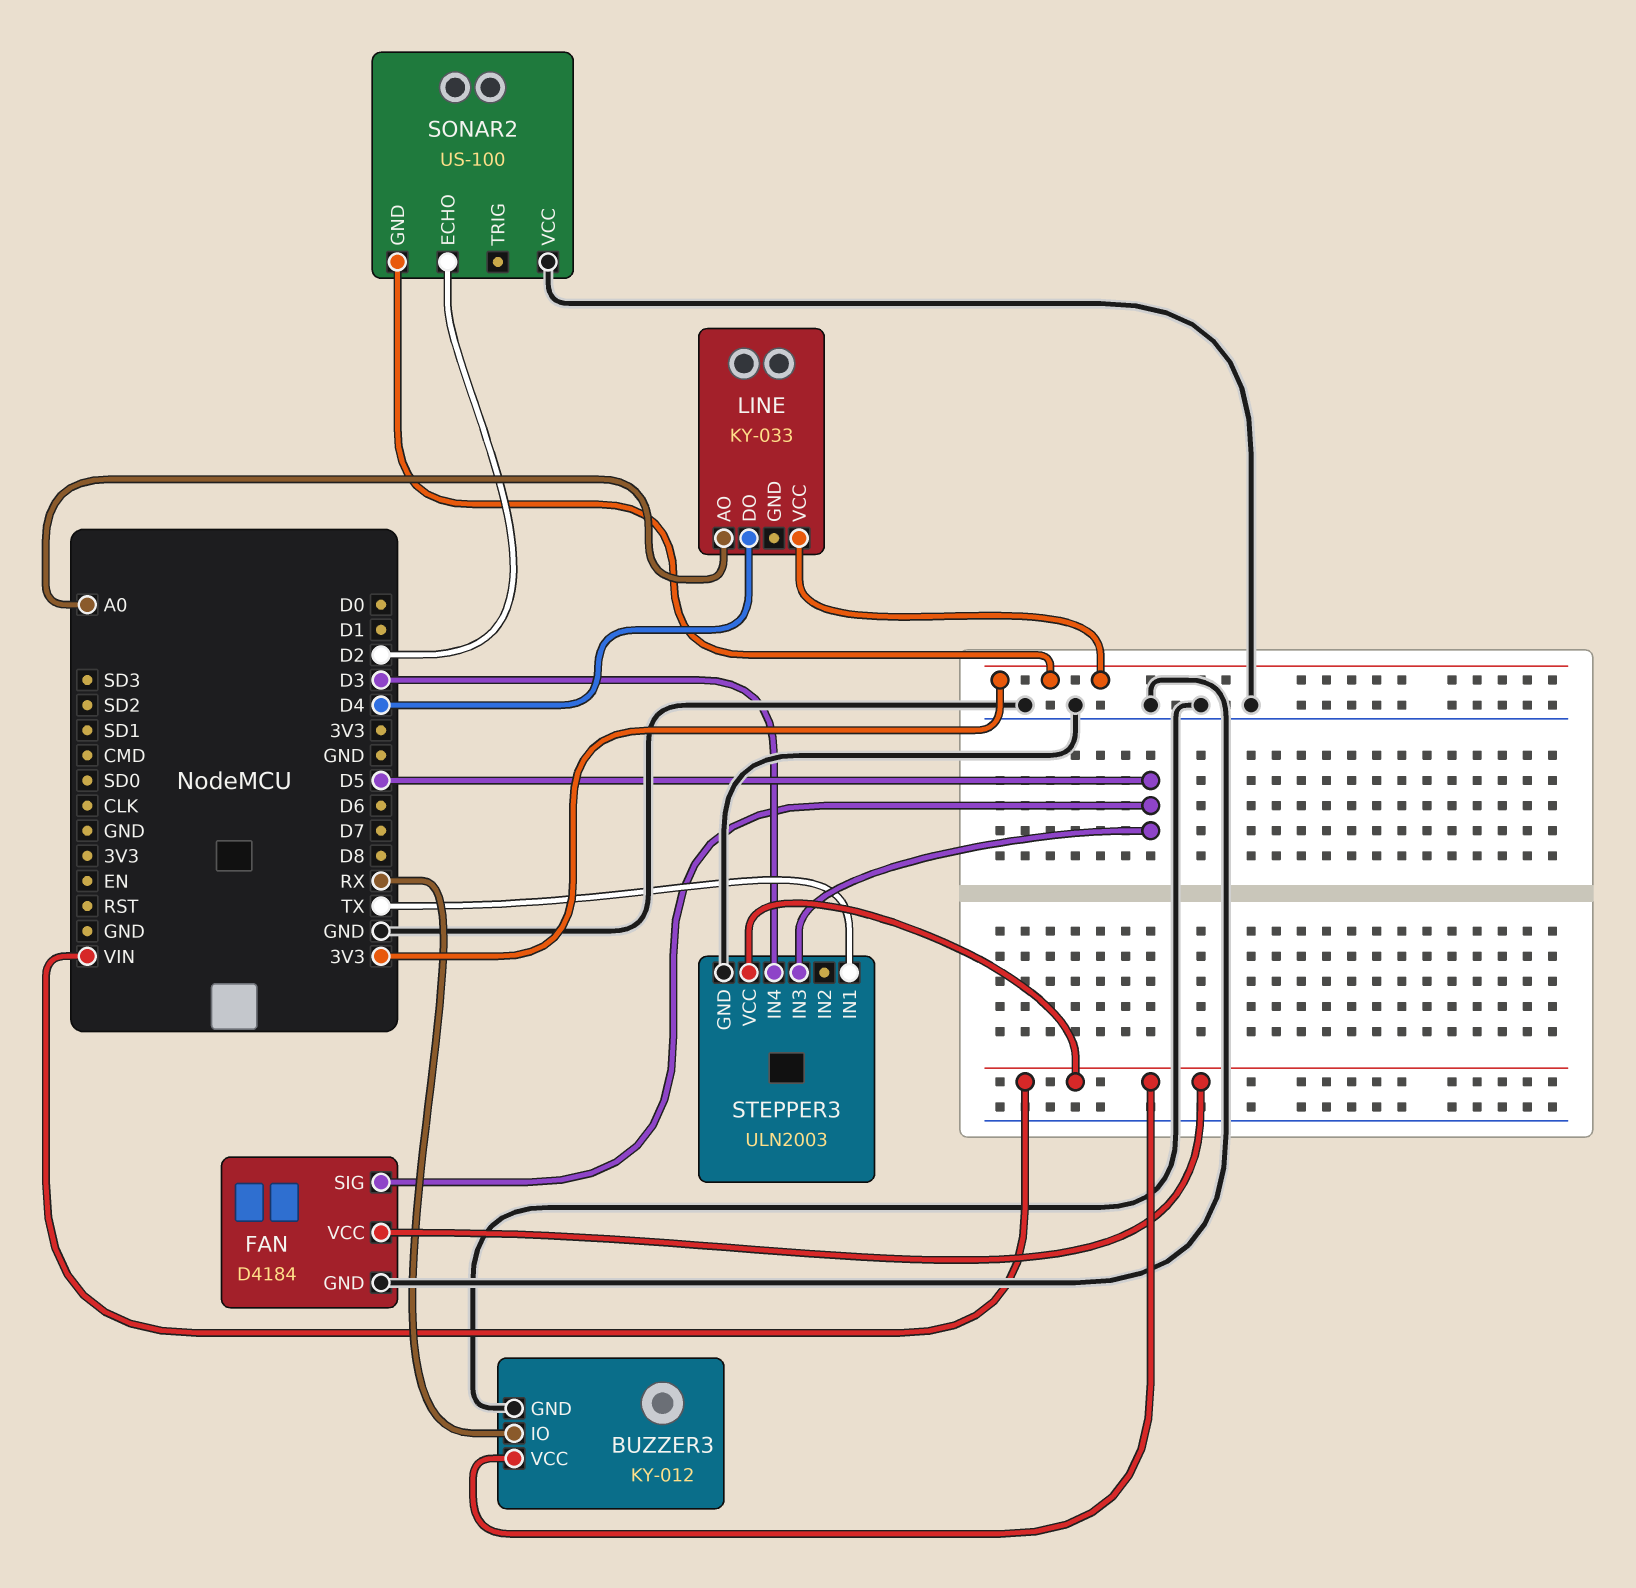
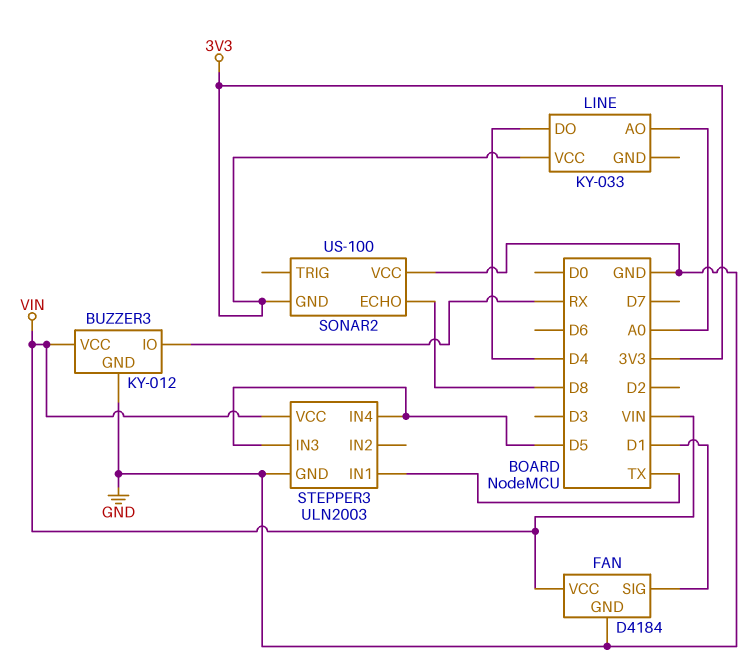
FAN pin SIG: D5 -> D1
SONAR2 pin ECHO: D2 -> D8
STEPPER3 pin IN4: D3 -> D5

